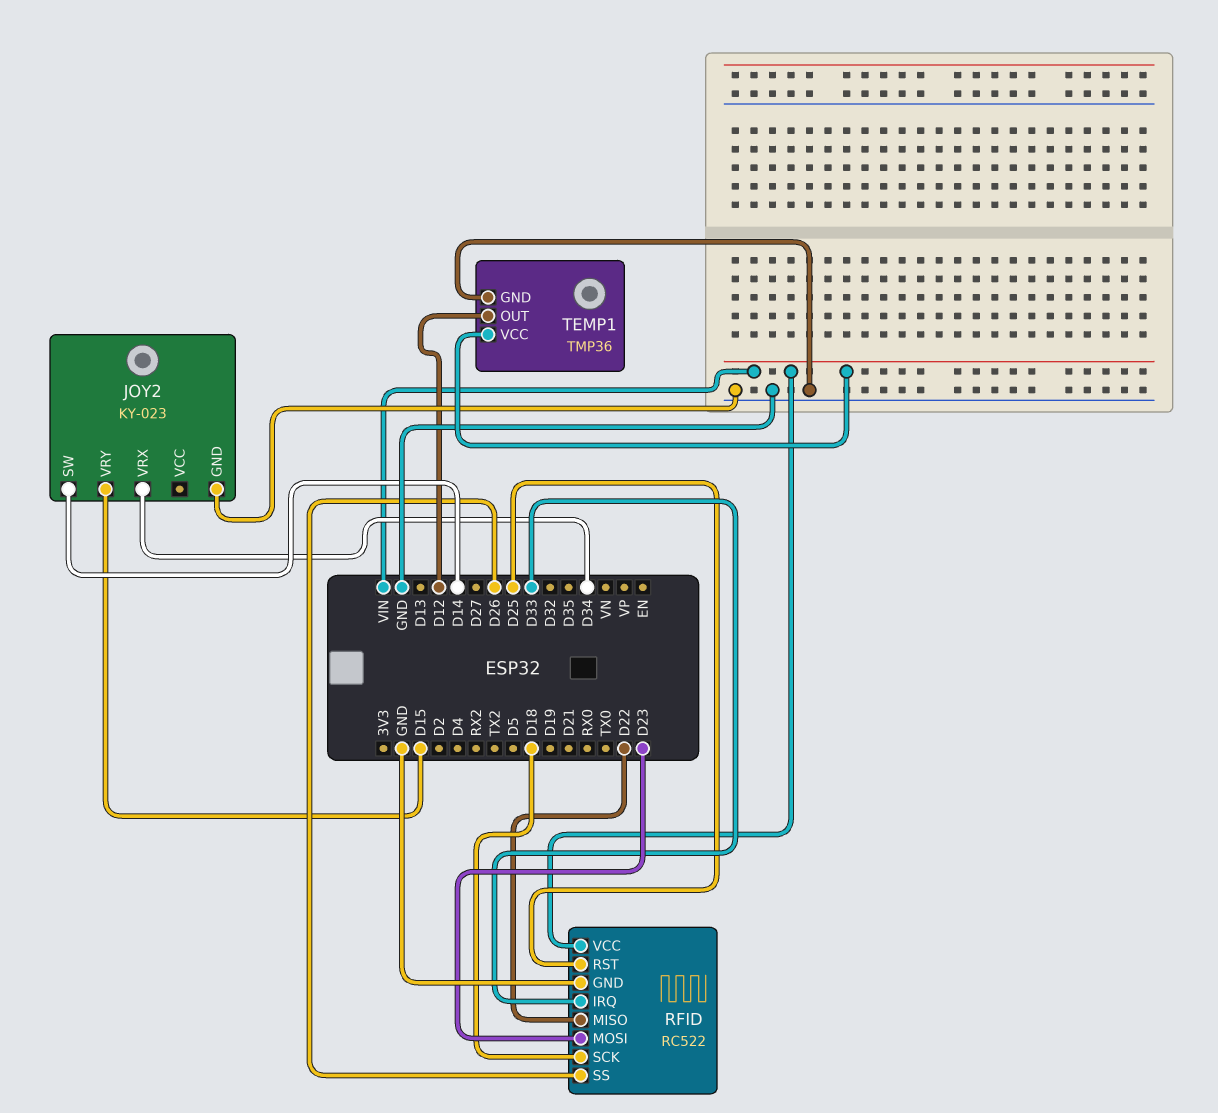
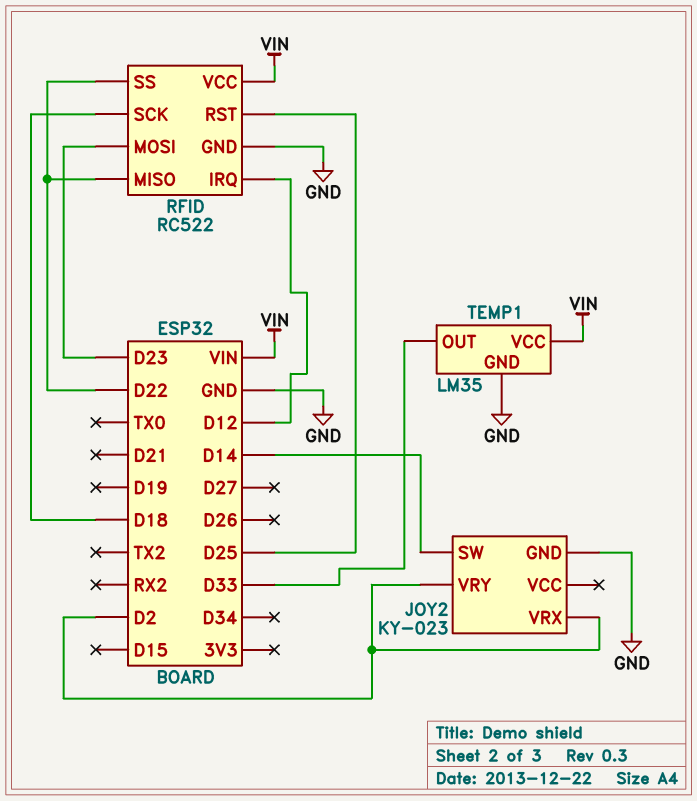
JOY2 pin VRX: D34 -> D2
JOY2 pin VRY: D15 -> D2
RFID pin IRQ: D33 -> D12
RFID pin SS: D26 -> D22
TEMP1: TMP36 -> LM35
TEMP1 pin OUT: D12 -> D33

